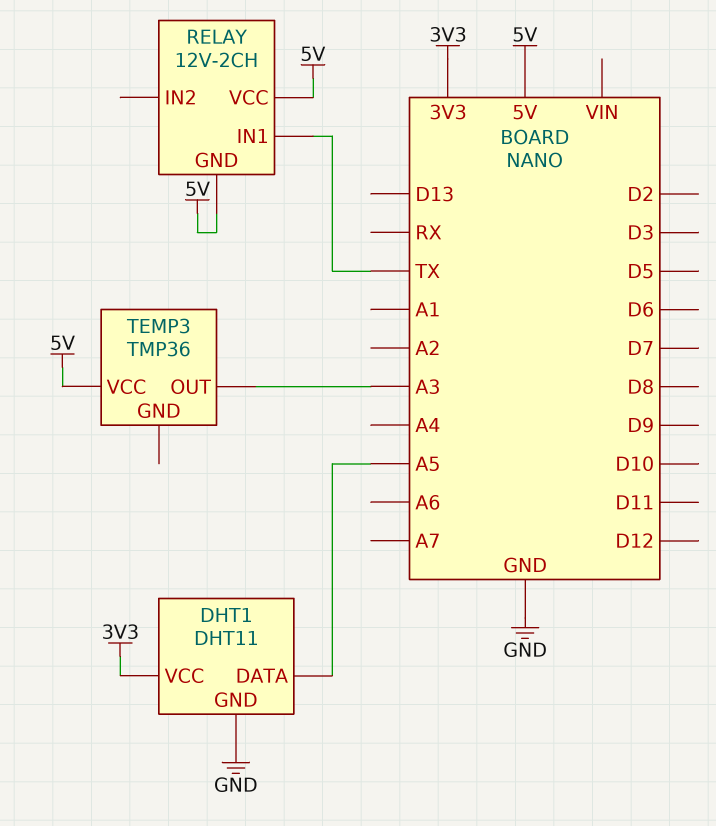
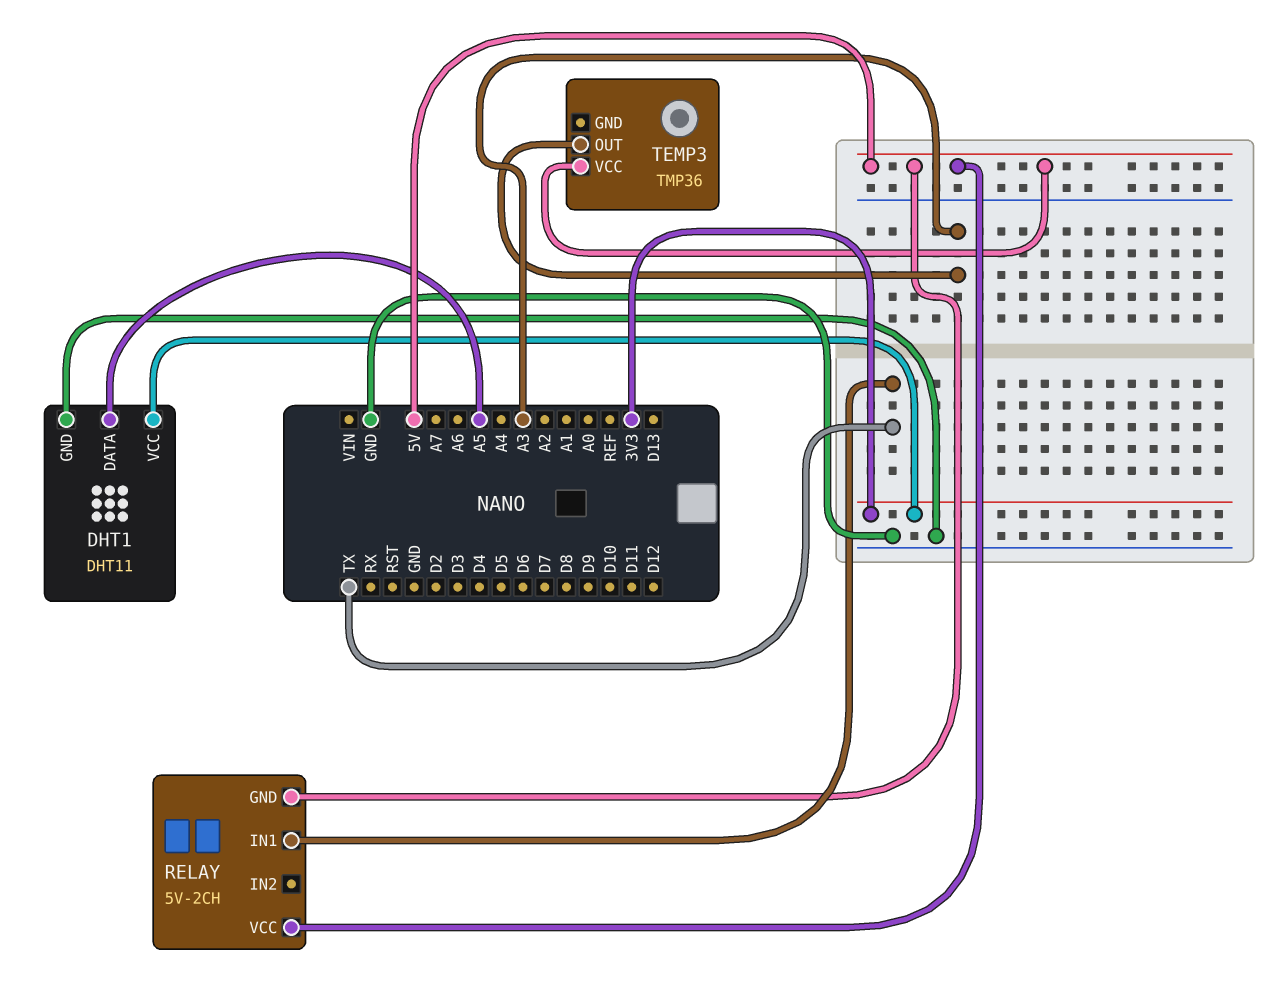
RELAY: 12V-2CH -> 5V-2CH

